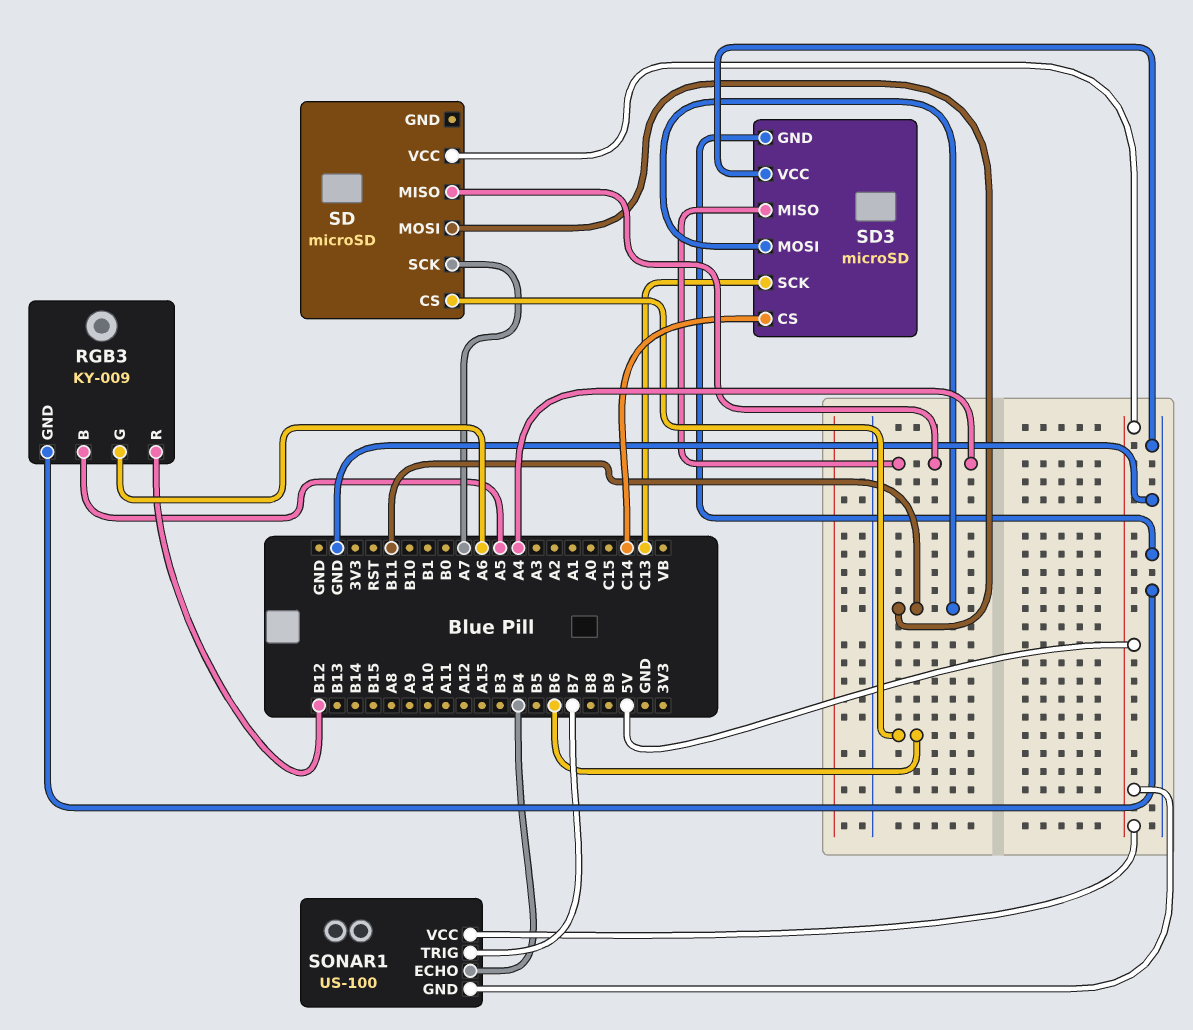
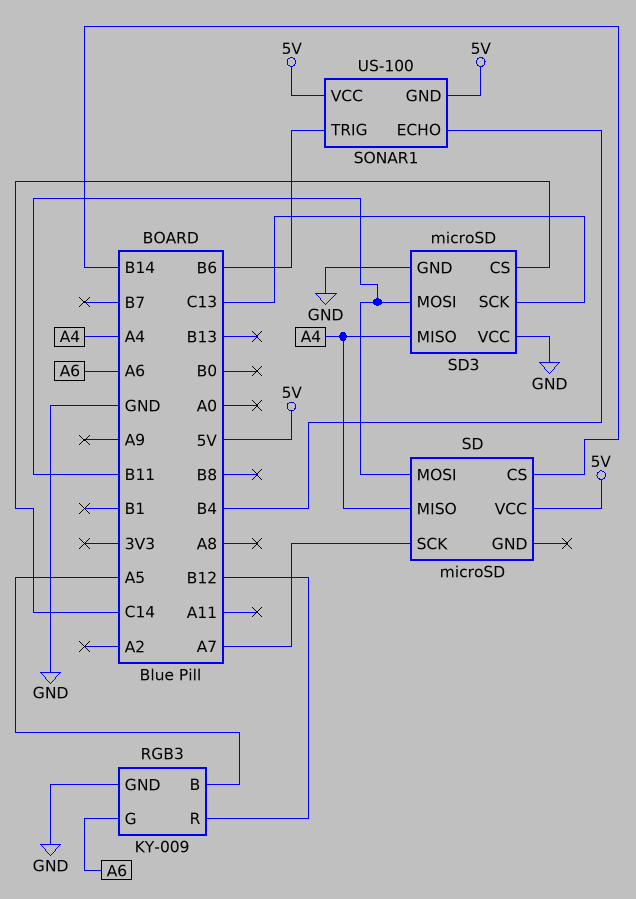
SD pin CS: B6 -> B14
SONAR1 pin TRIG: B7 -> B6

